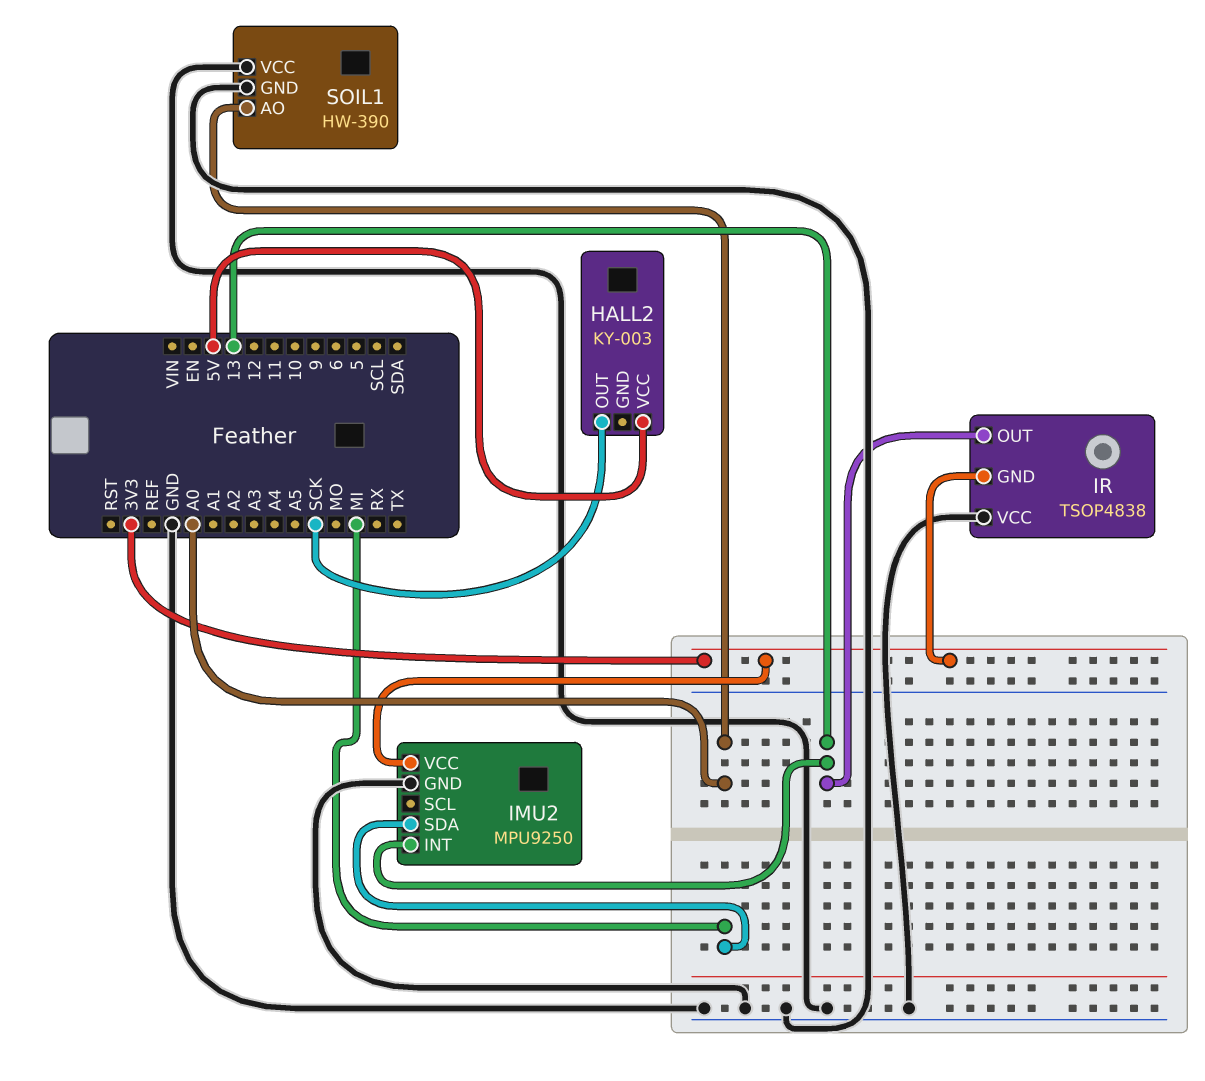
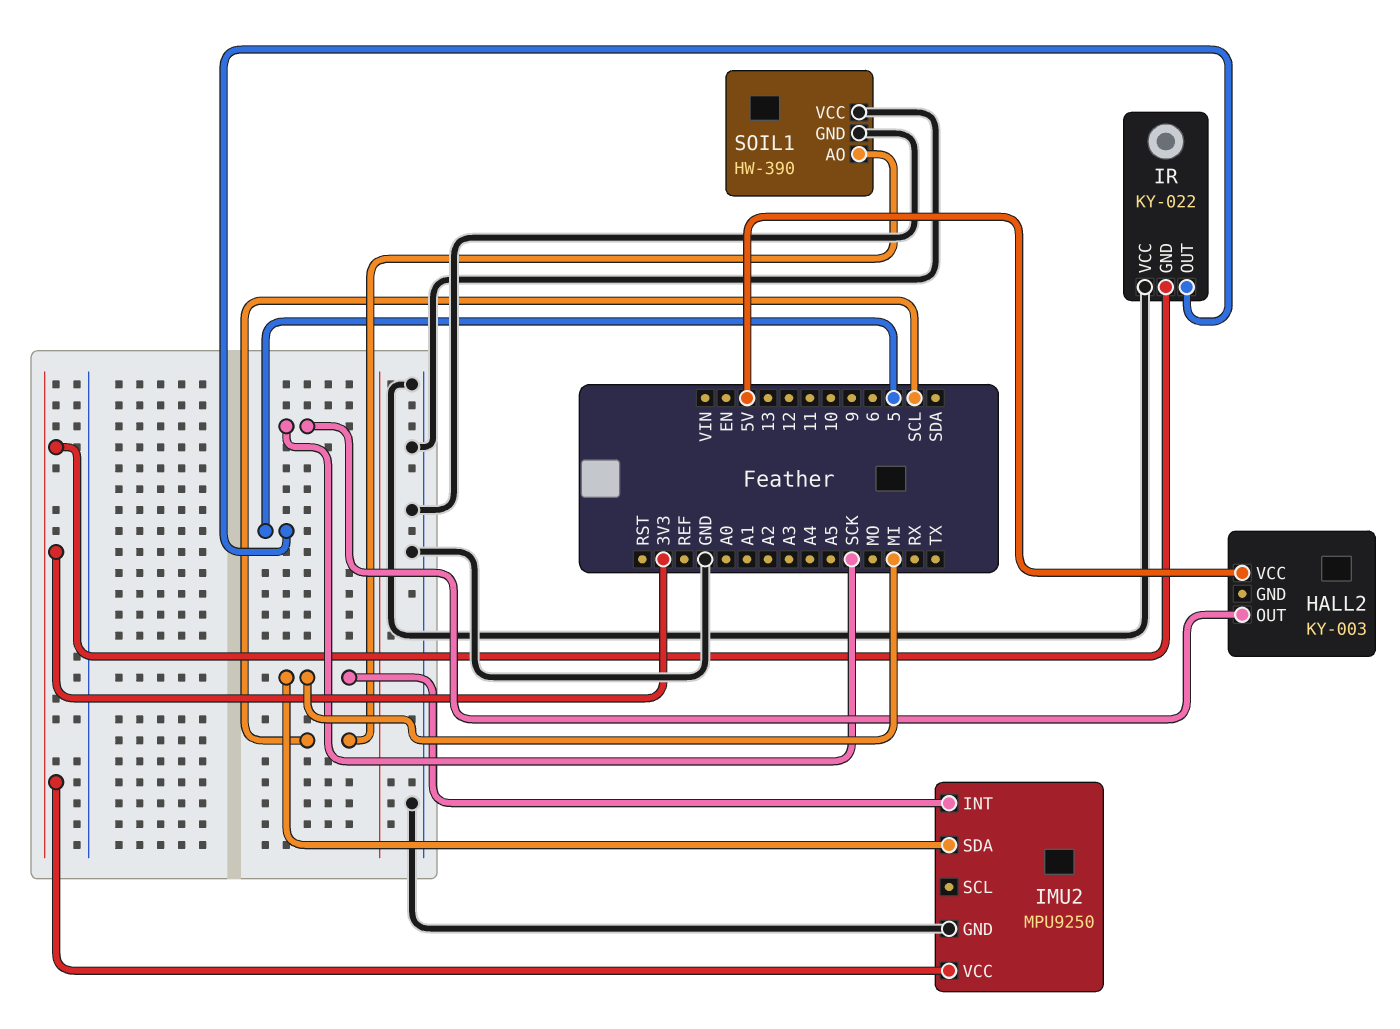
IMU2 pin INT: 13 -> MI
IR: TSOP4838 -> KY-022
IR pin OUT: 13 -> 5
SOIL1 pin AO: A0 -> SCL

